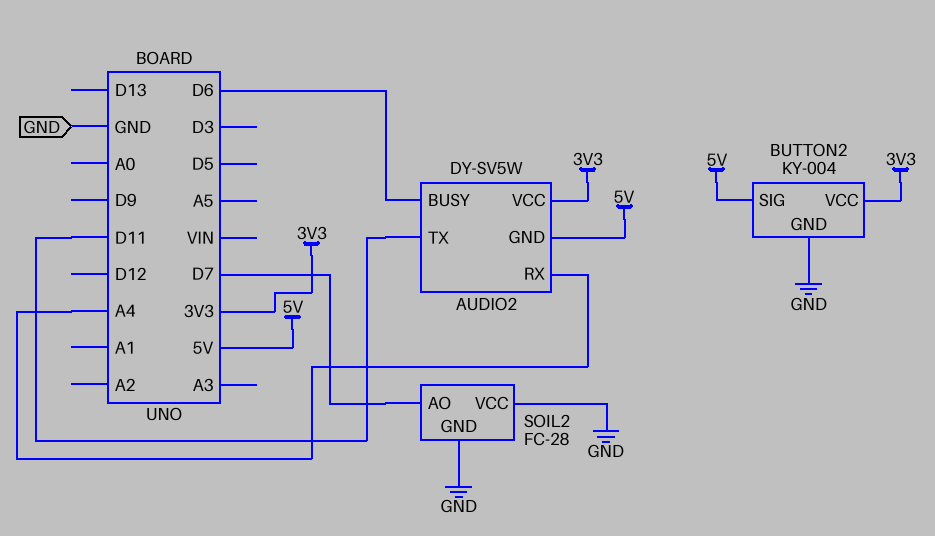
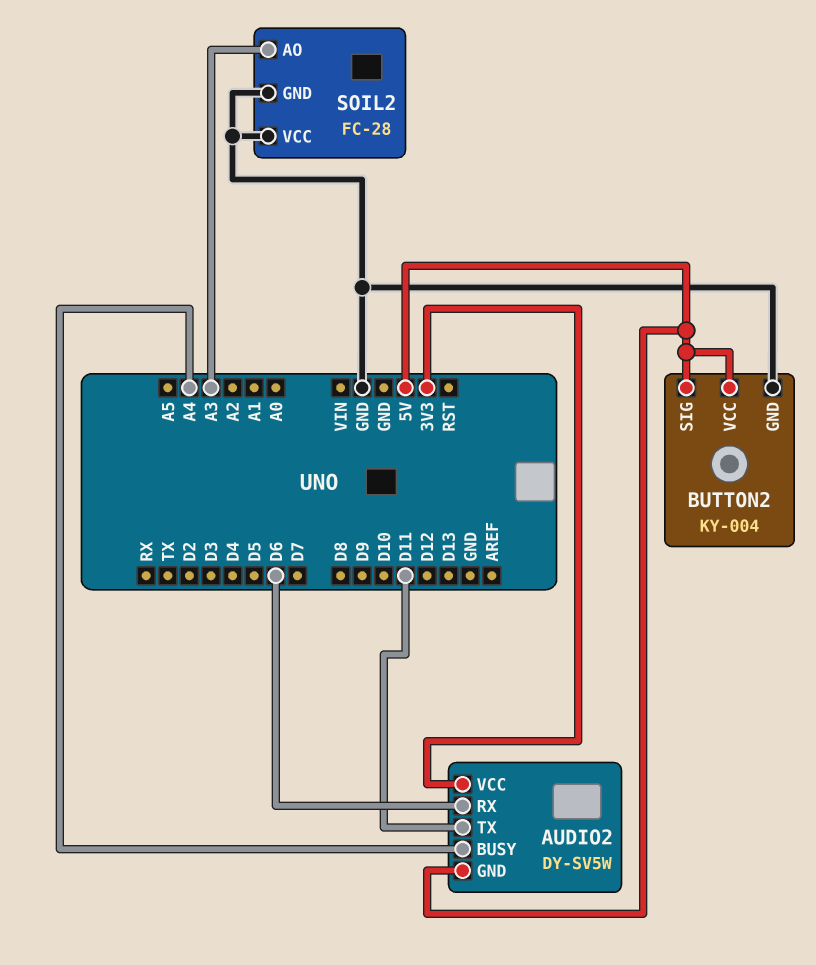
AUDIO2 pin BUSY: D6 -> A4
AUDIO2 pin RX: A4 -> D6
BUTTON2 pin VCC: 3V3 -> 5V
SOIL2 pin AO: D7 -> A3

